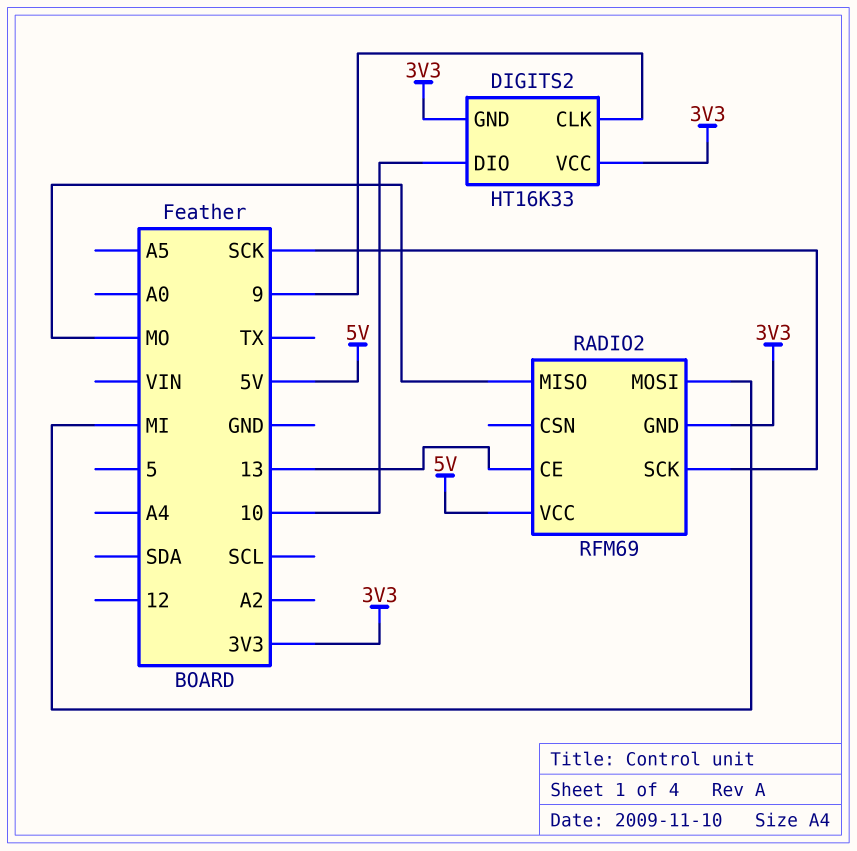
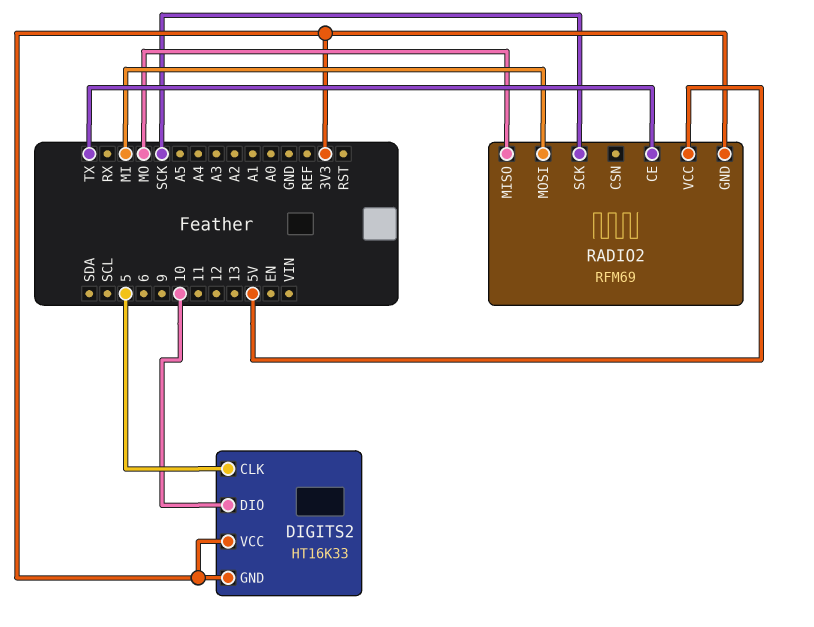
DIGITS2 pin CLK: 9 -> 5
RADIO2 pin CE: 13 -> TX

